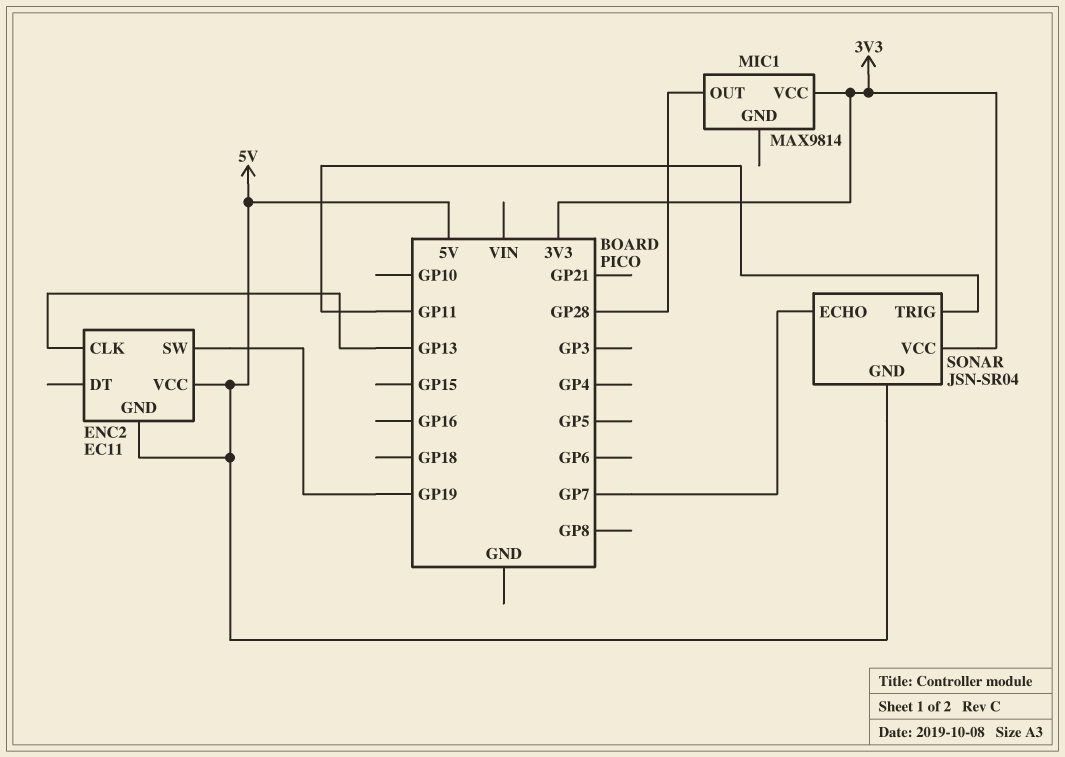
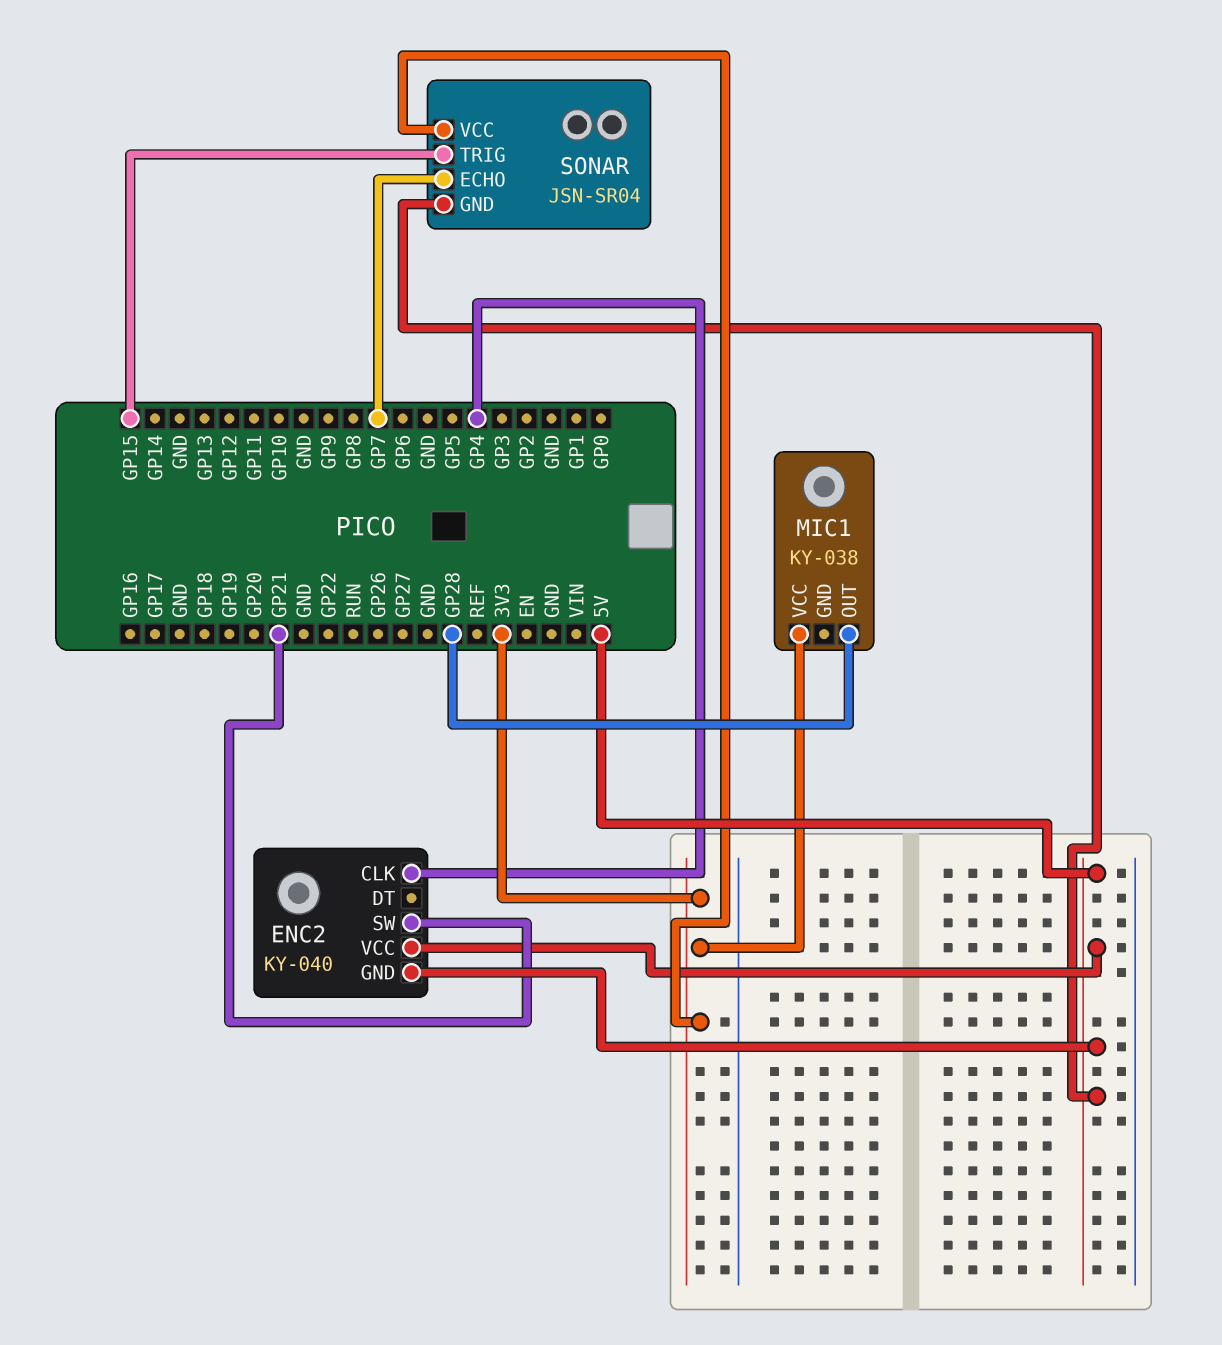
ENC2: EC11 -> KY-040
ENC2 pin CLK: GP13 -> GP4
ENC2 pin SW: GP19 -> GP21
MIC1: MAX9814 -> KY-038
SONAR pin TRIG: GP11 -> GP15

